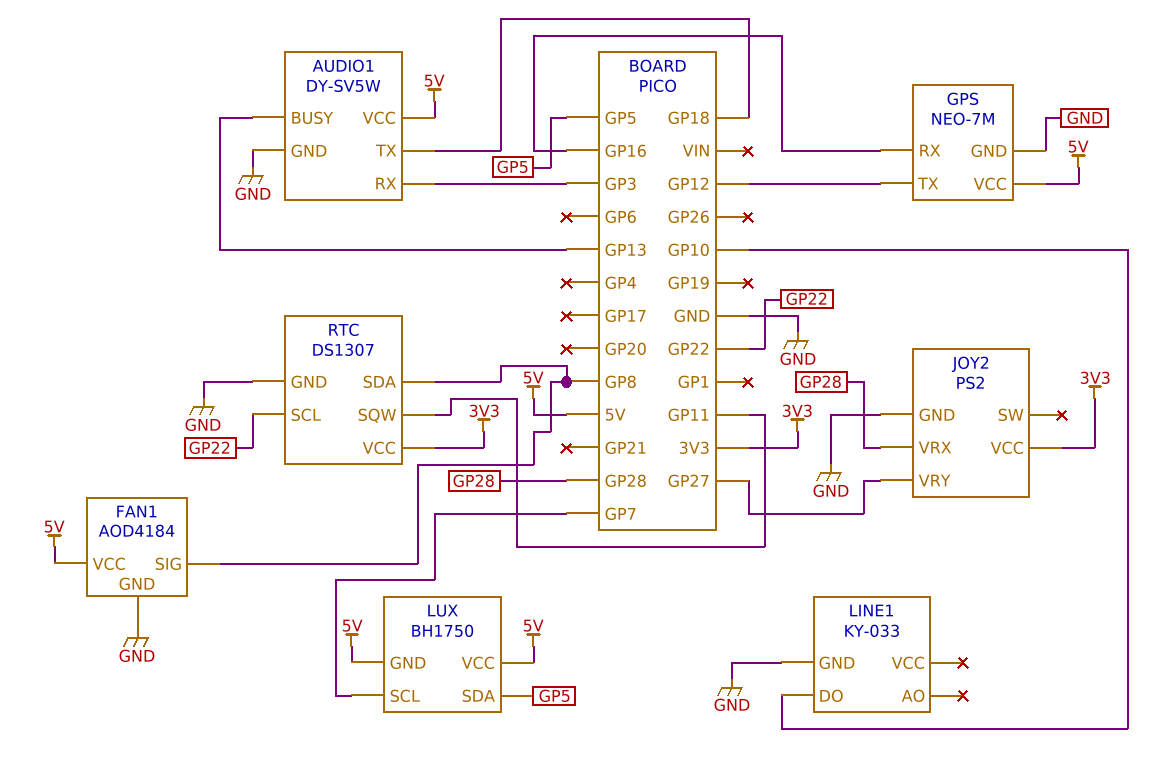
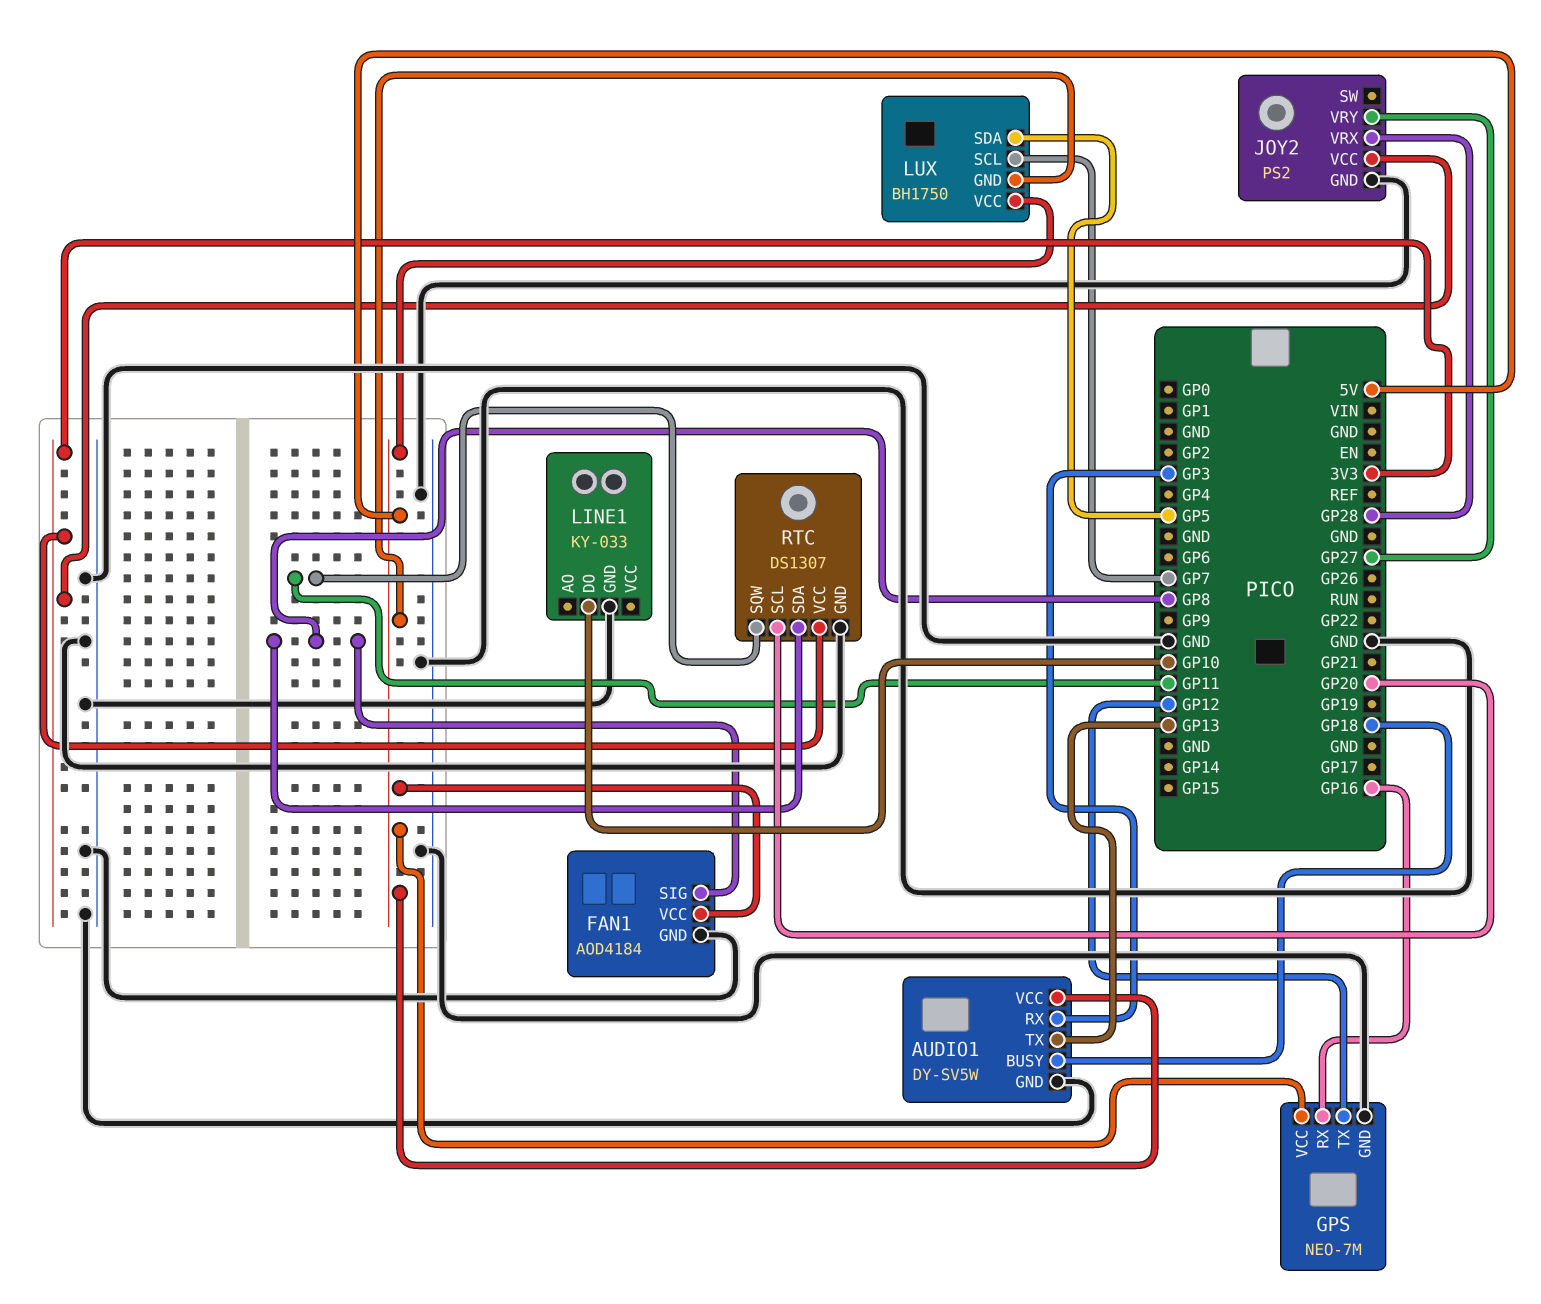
AUDIO1 pin BUSY: GP13 -> GP18
AUDIO1 pin TX: GP18 -> GP13
RTC pin SCL: GP22 -> GP20

